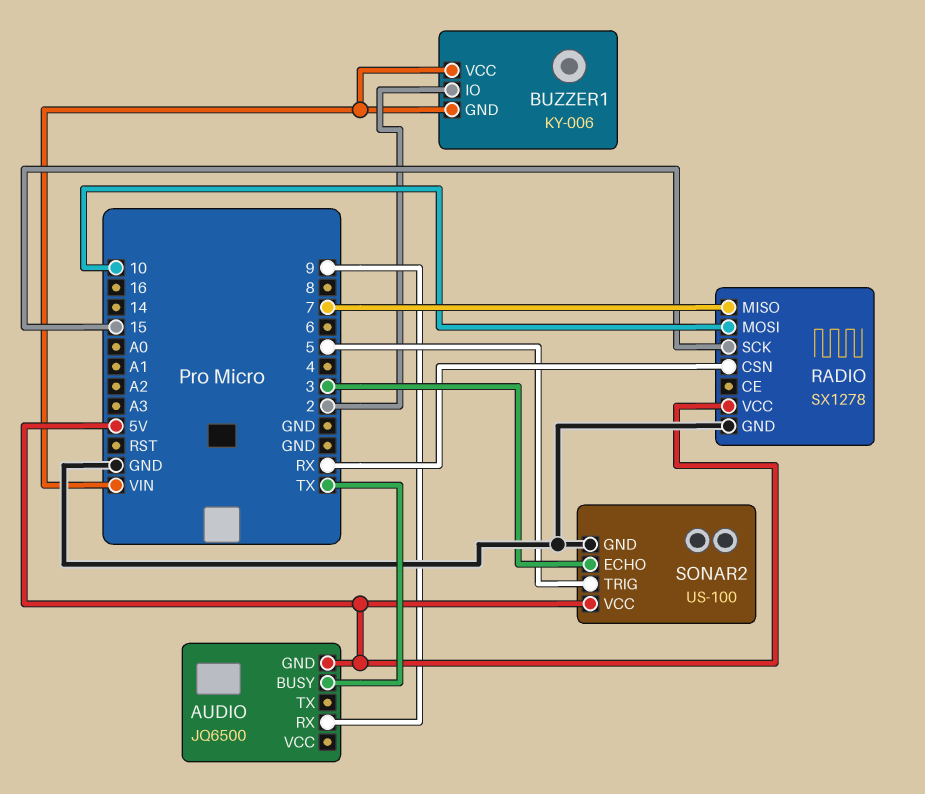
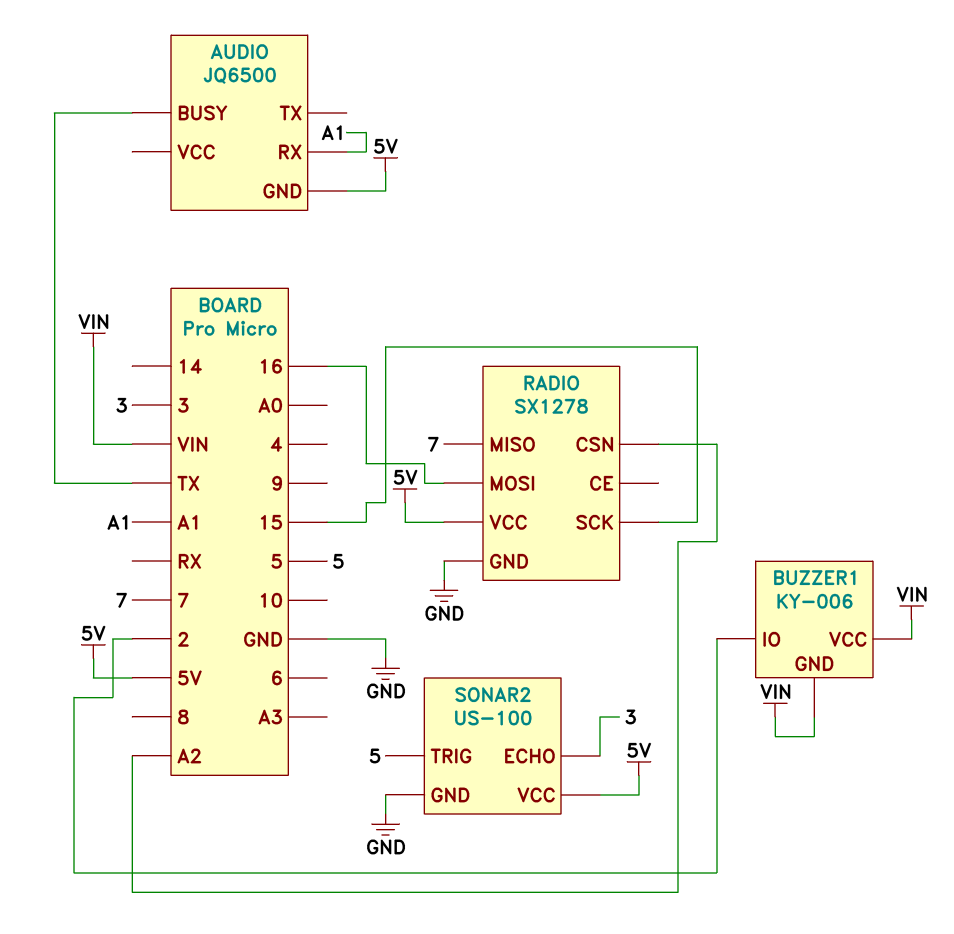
AUDIO pin RX: 9 -> A1
RADIO pin CSN: RX -> A2
RADIO pin MOSI: 10 -> 16

